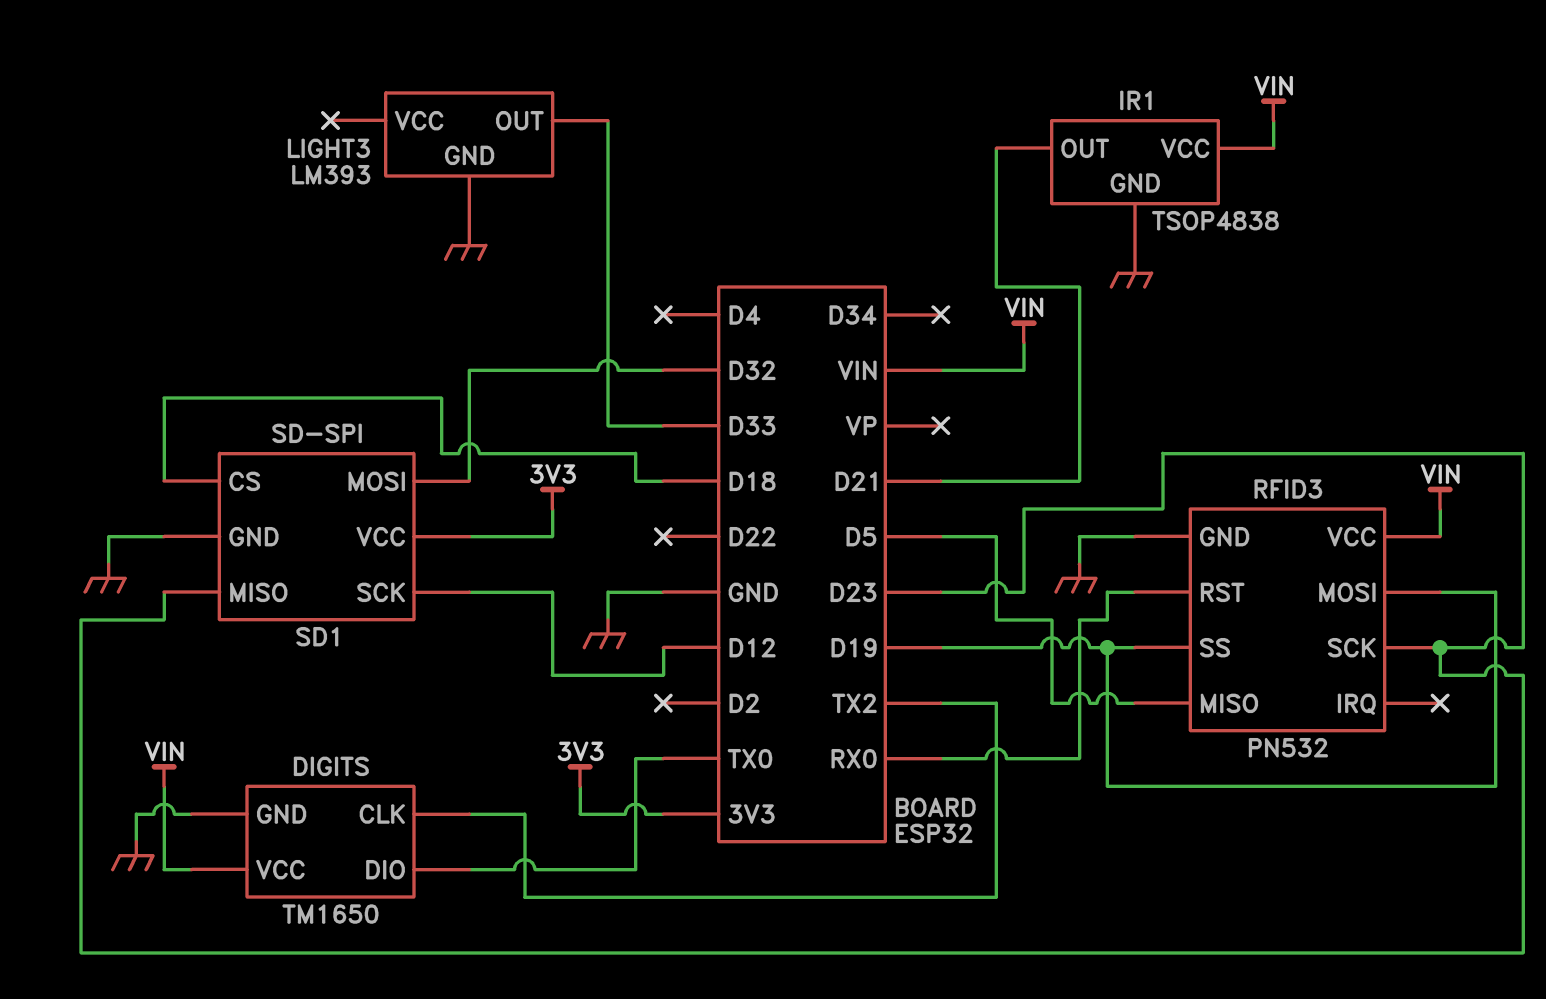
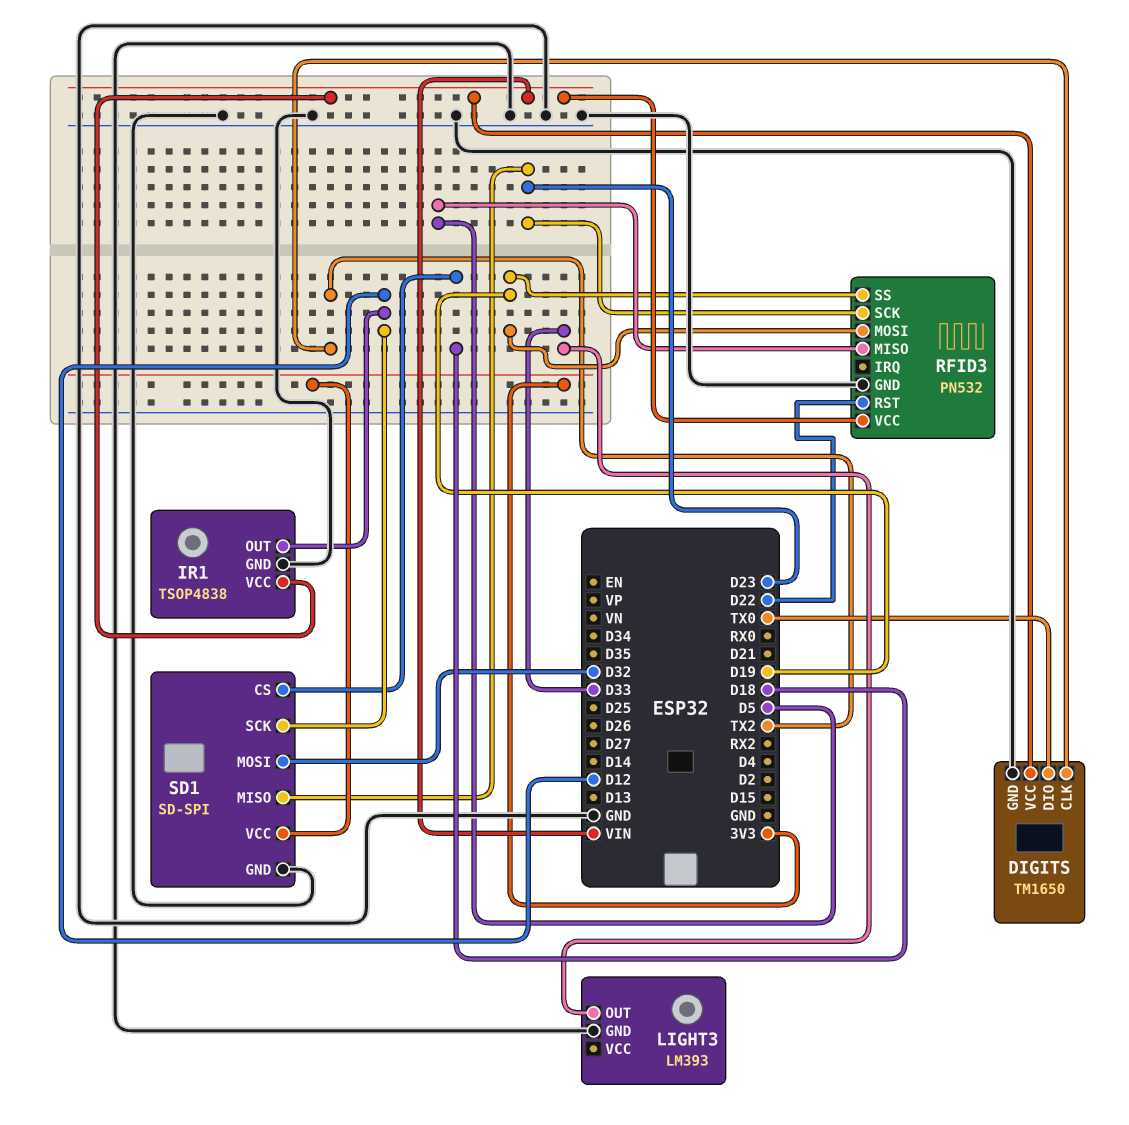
IR1 pin OUT: D21 -> D12
RFID3 pin RST: RX0 -> D22

